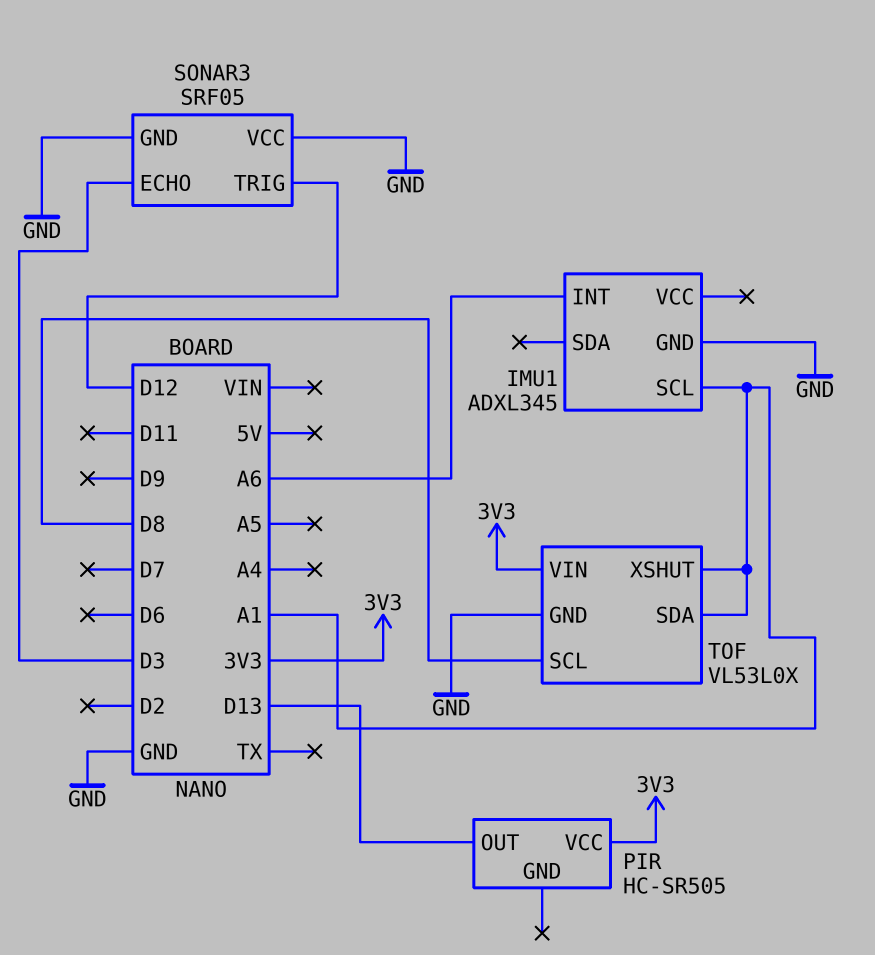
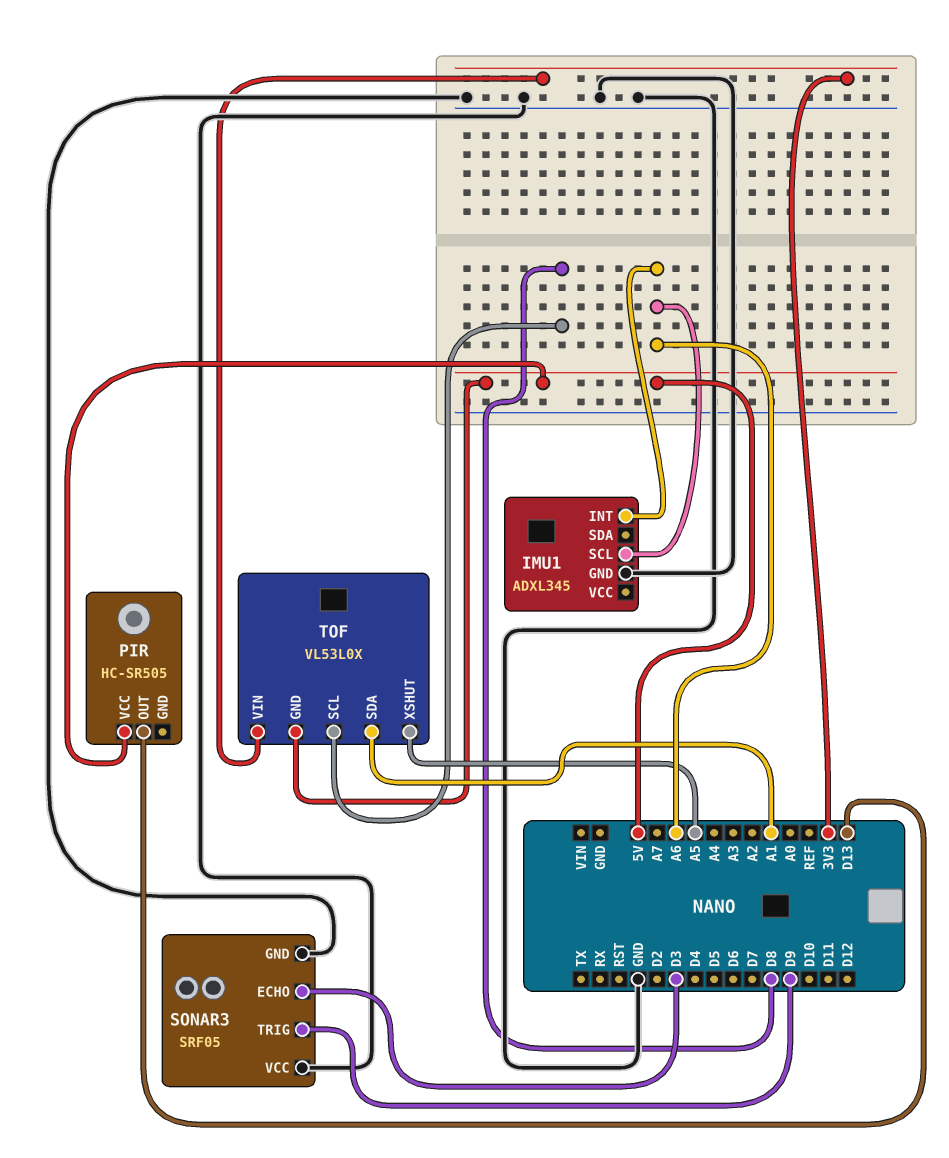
IMU1 pin SCL: A1 -> A6
PIR pin VCC: 3V3 -> 5V
SONAR3 pin TRIG: D12 -> D9
TOF pin GND: GND -> 5V
TOF pin XSHUT: A1 -> A5

